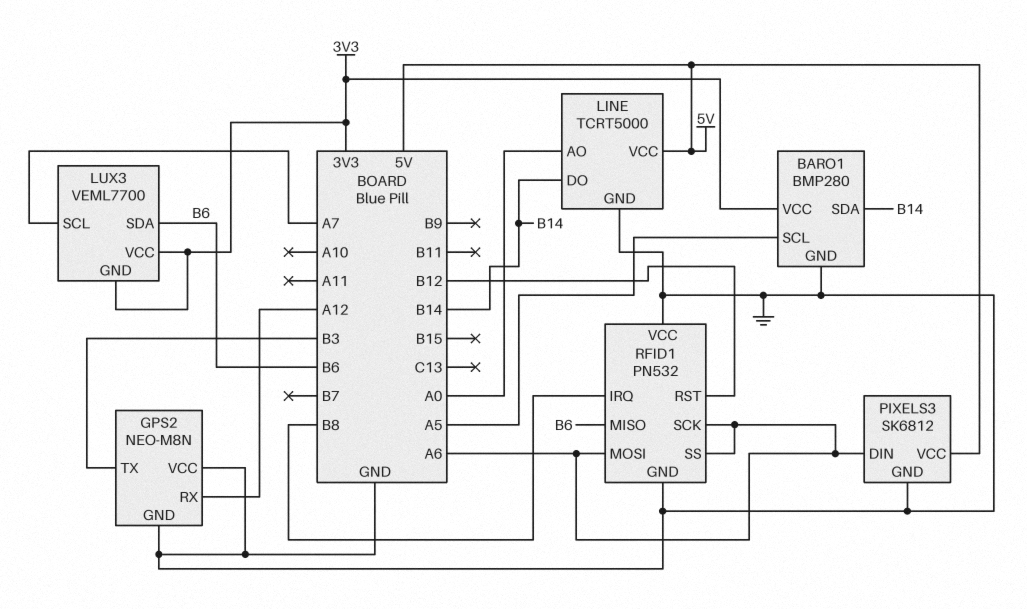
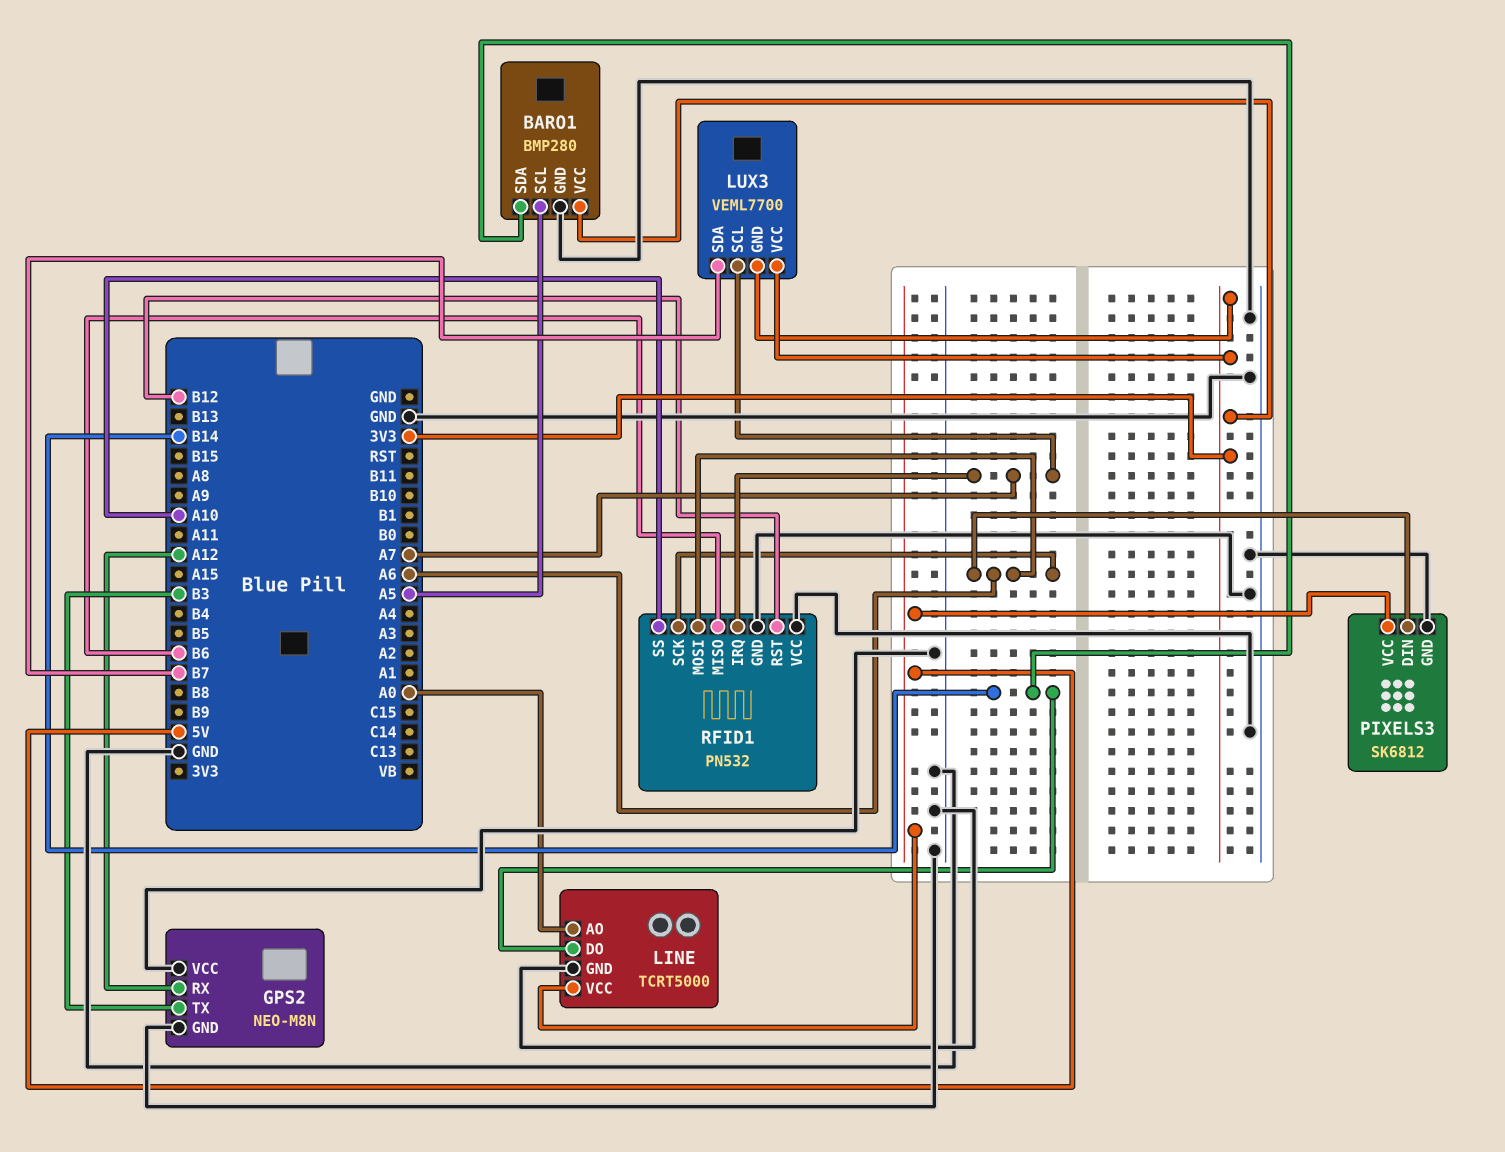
LUX3 pin SDA: B6 -> B7
RFID1 pin IRQ: B8 -> A7
RFID1 pin SS: A6 -> A10

